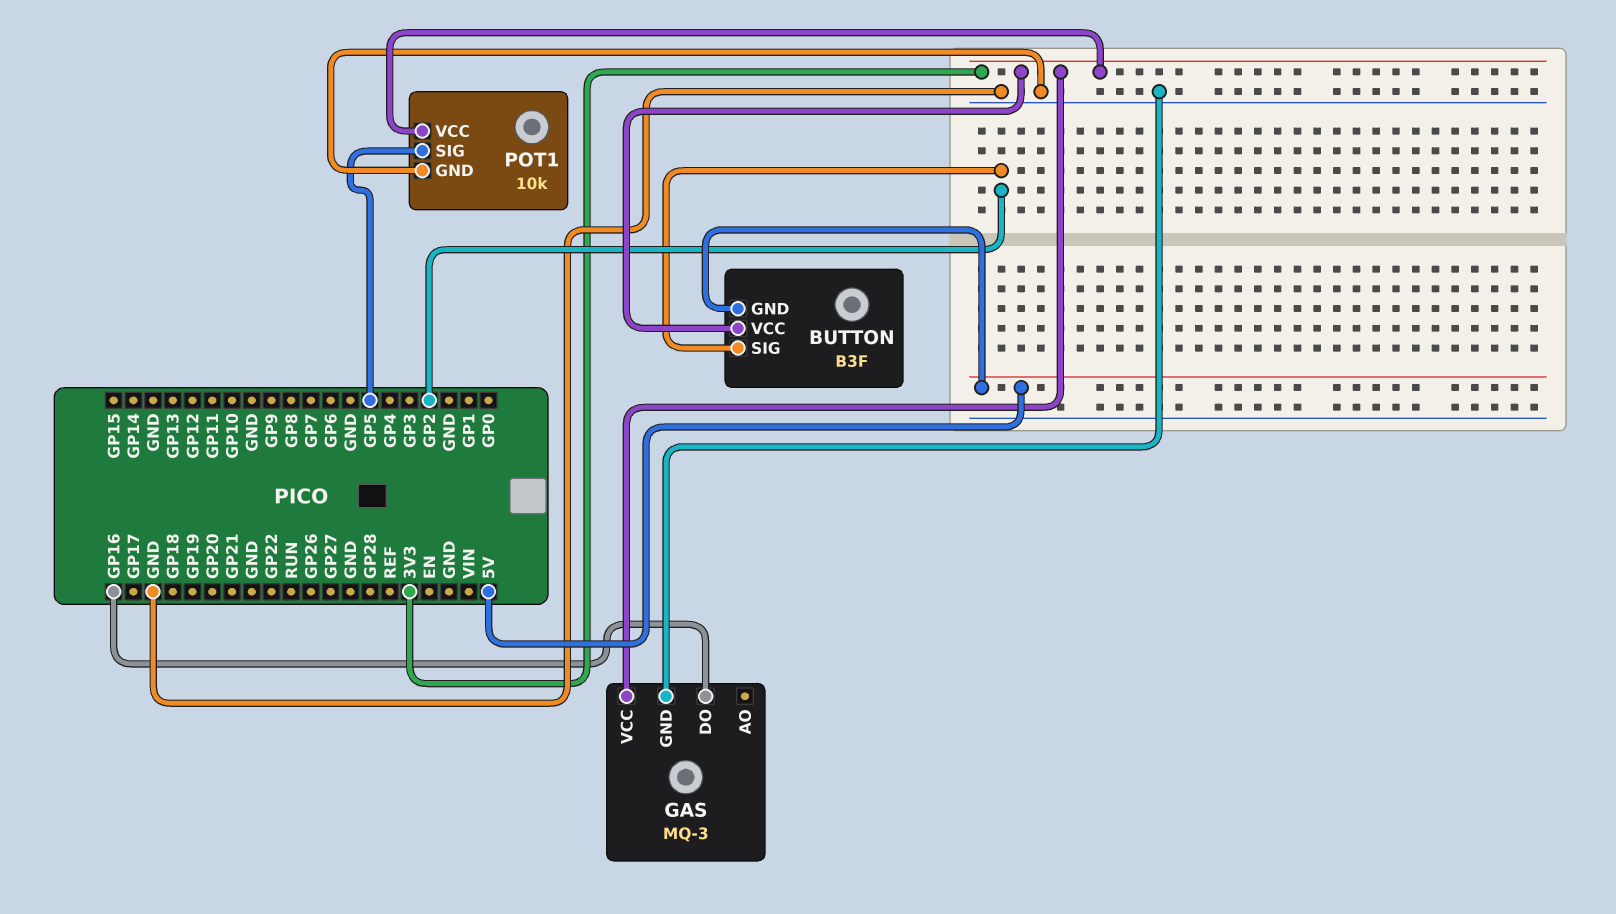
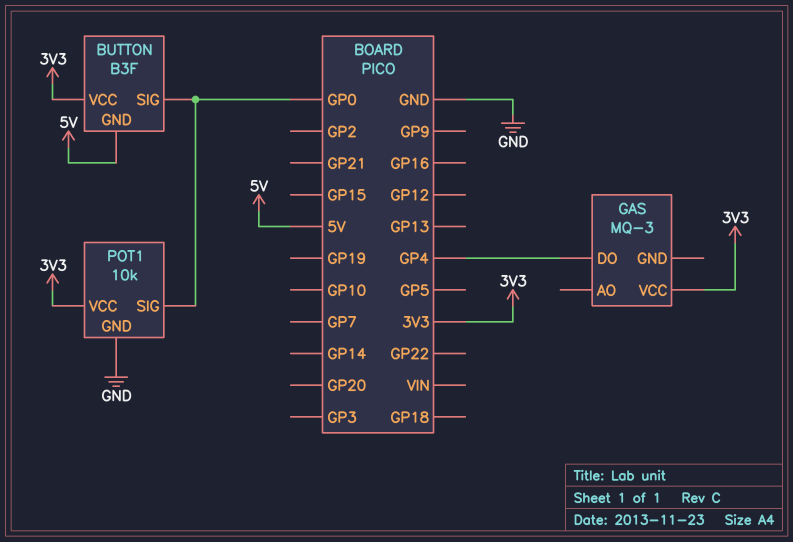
BUTTON pin SIG: GP2 -> GP0
GAS pin DO: GP16 -> GP4
GAS pin GND: GND -> none
POT1 pin SIG: GP5 -> GP0

